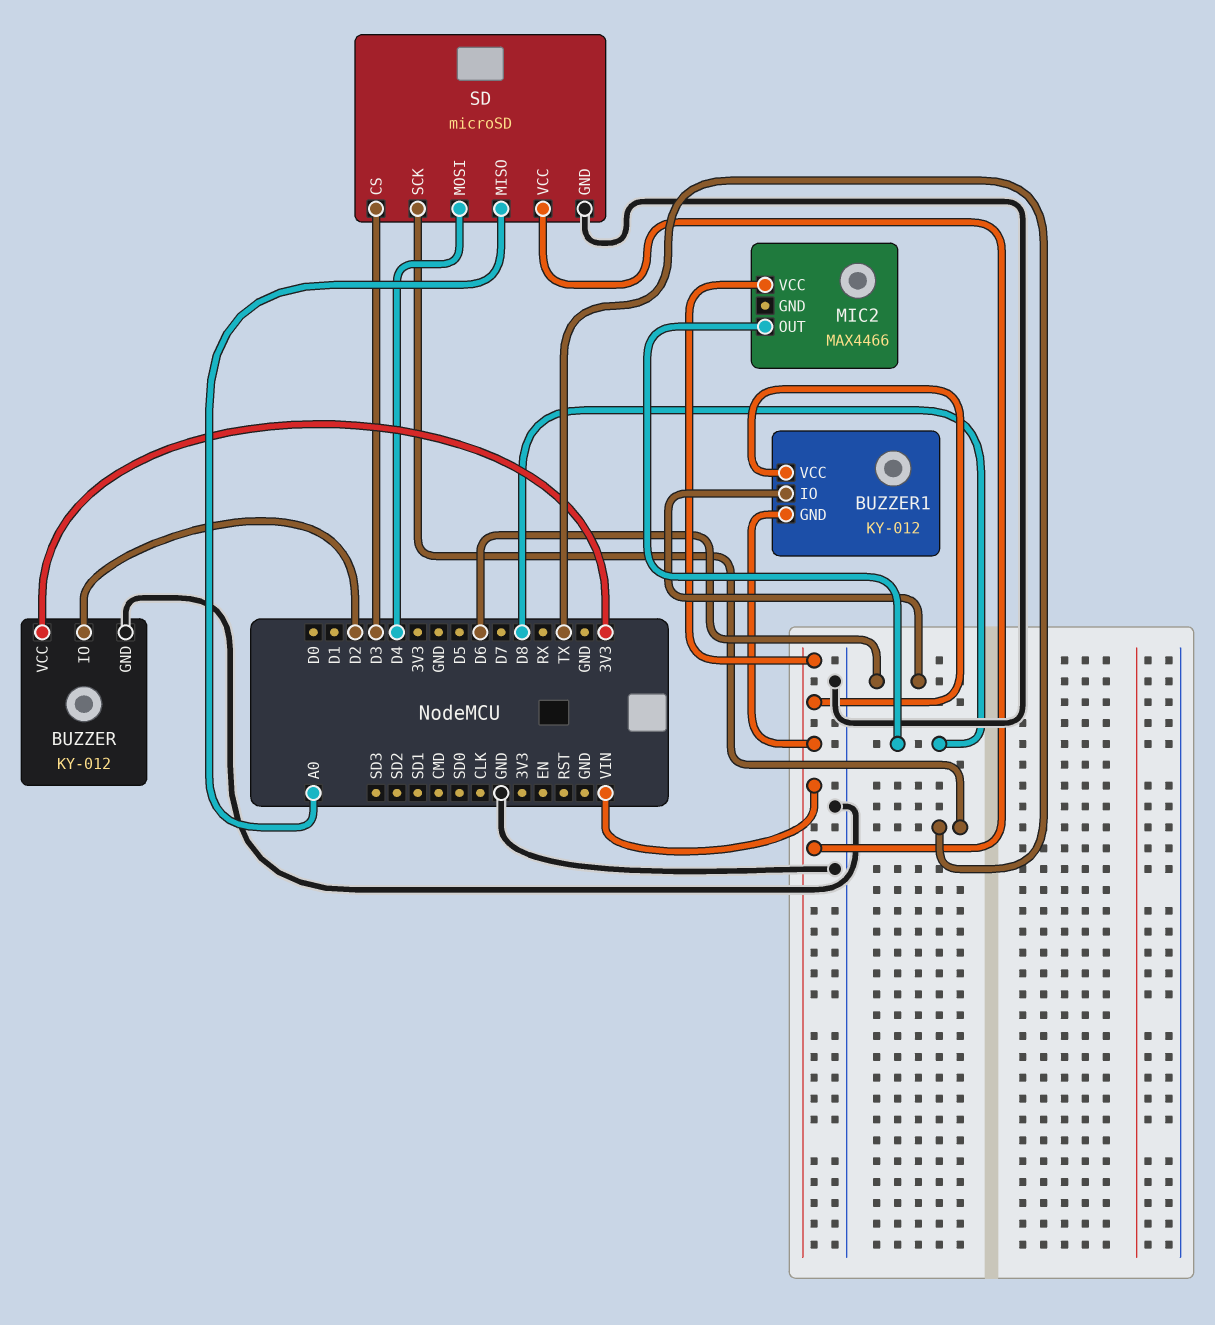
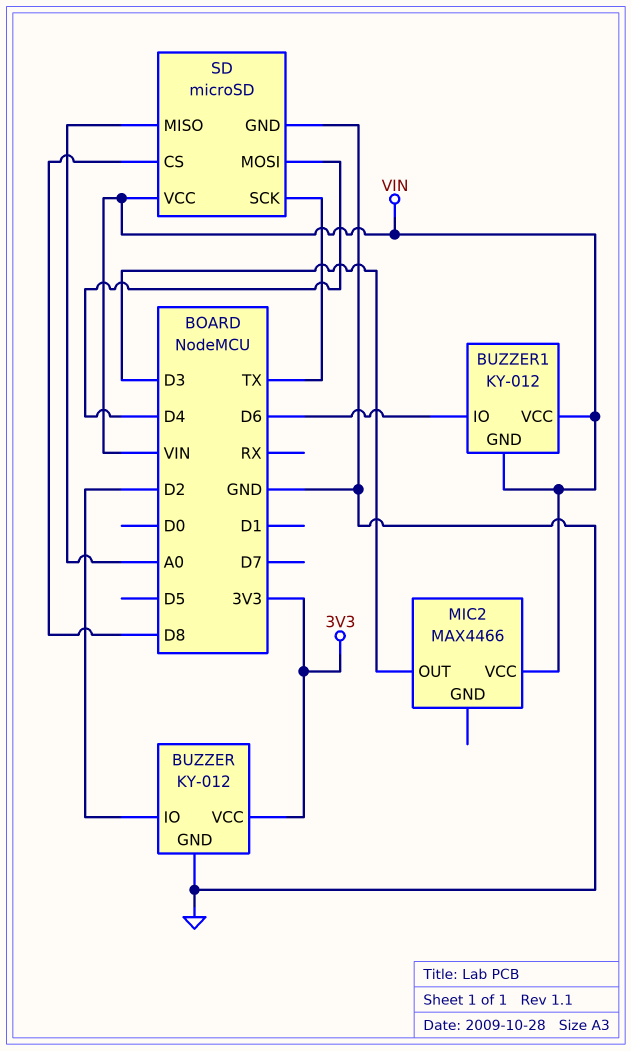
MIC2 pin OUT: D8 -> D3
SD pin CS: D3 -> D8

